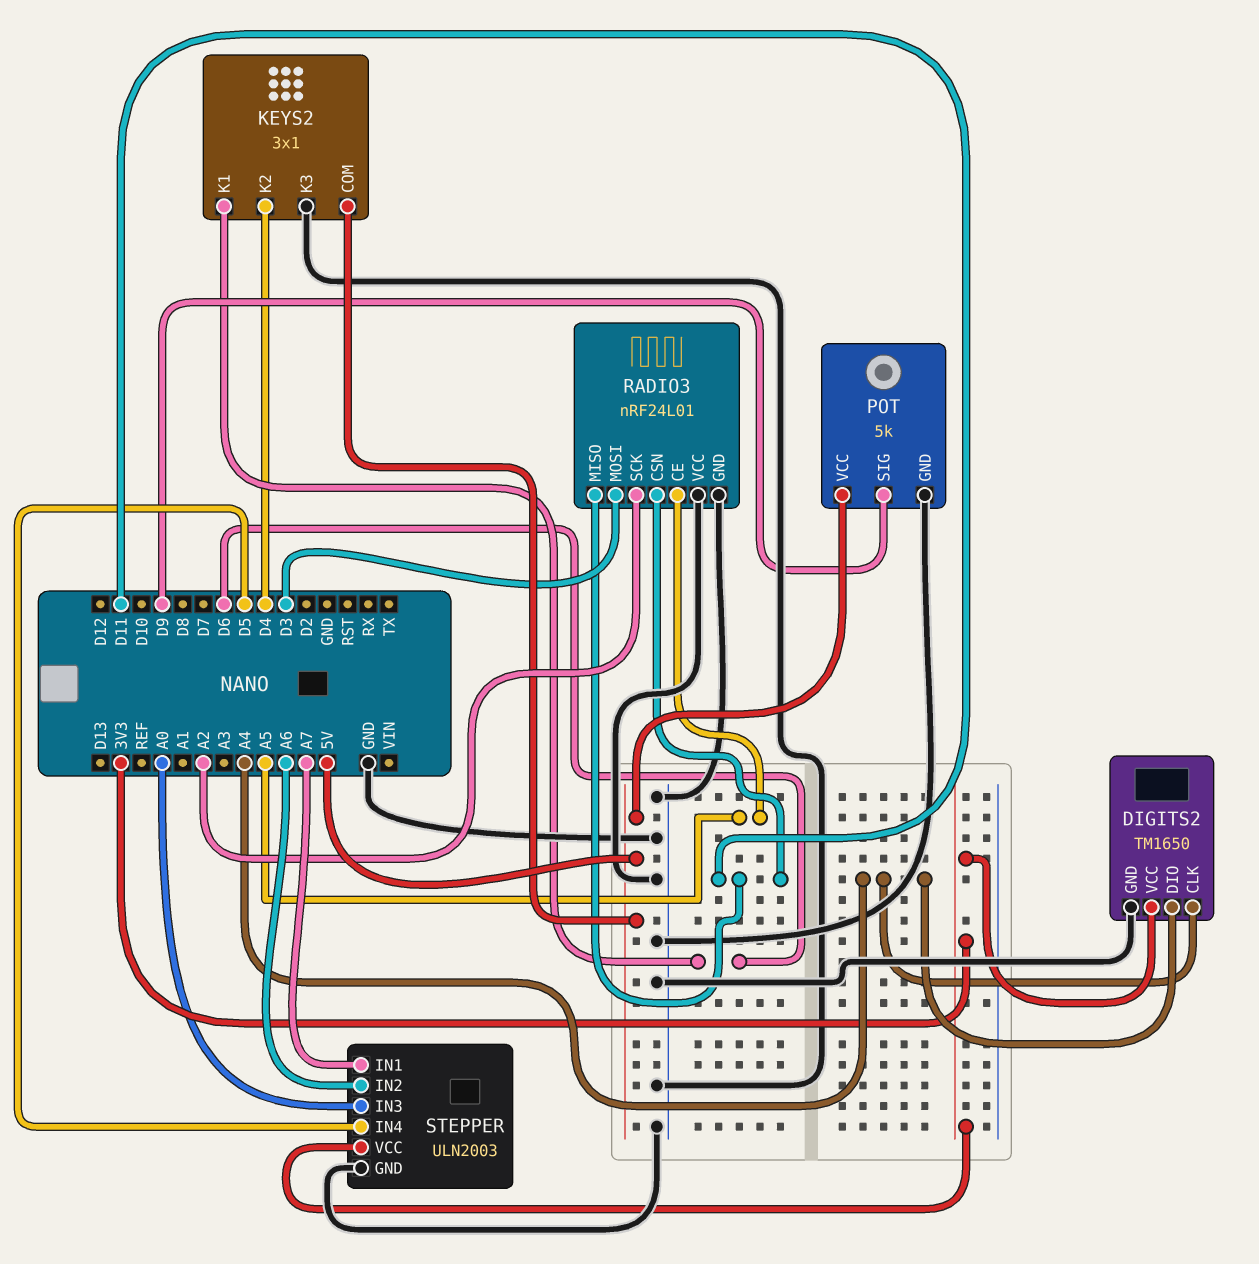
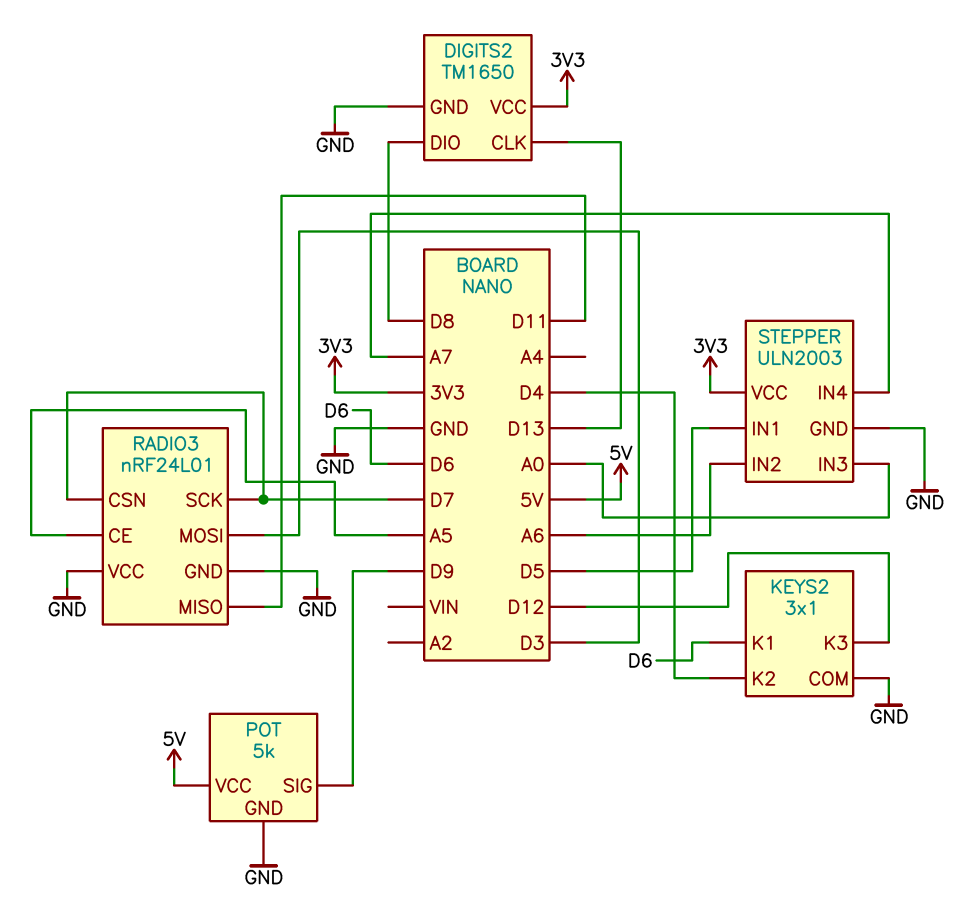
DIGITS2 pin CLK: A4 -> D13
DIGITS2 pin DIO: A4 -> D8
KEYS2 pin COM: 5V -> GND
KEYS2 pin K3: GND -> D12
RADIO3 pin CSN: D11 -> D7
RADIO3 pin SCK: A2 -> D7
STEPPER pin IN1: A7 -> D5
STEPPER pin IN4: D5 -> A7

